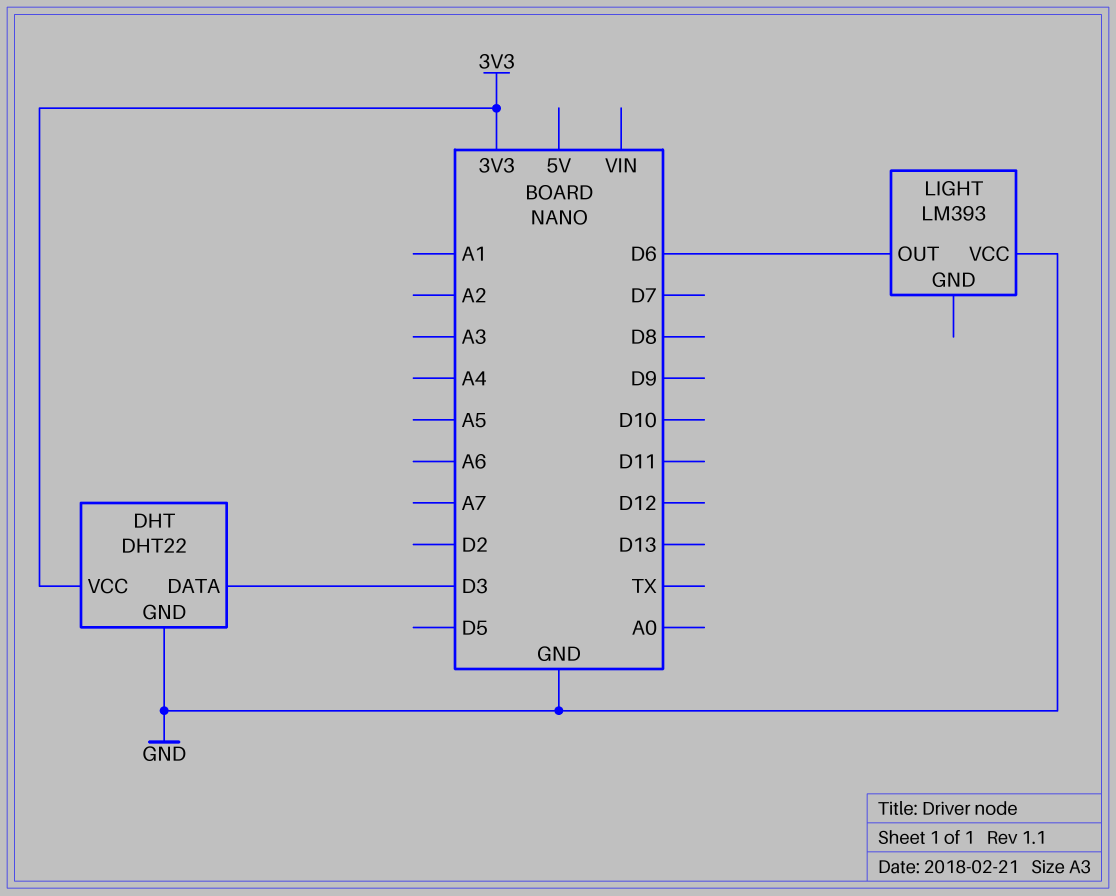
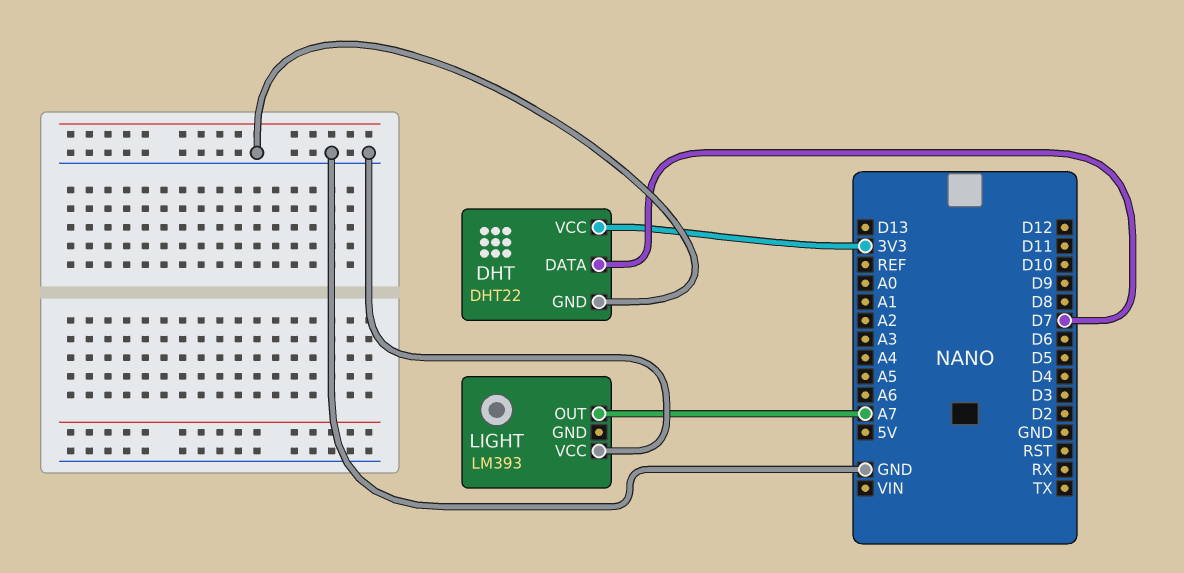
DHT pin DATA: D3 -> D7
LIGHT pin OUT: D6 -> A7

